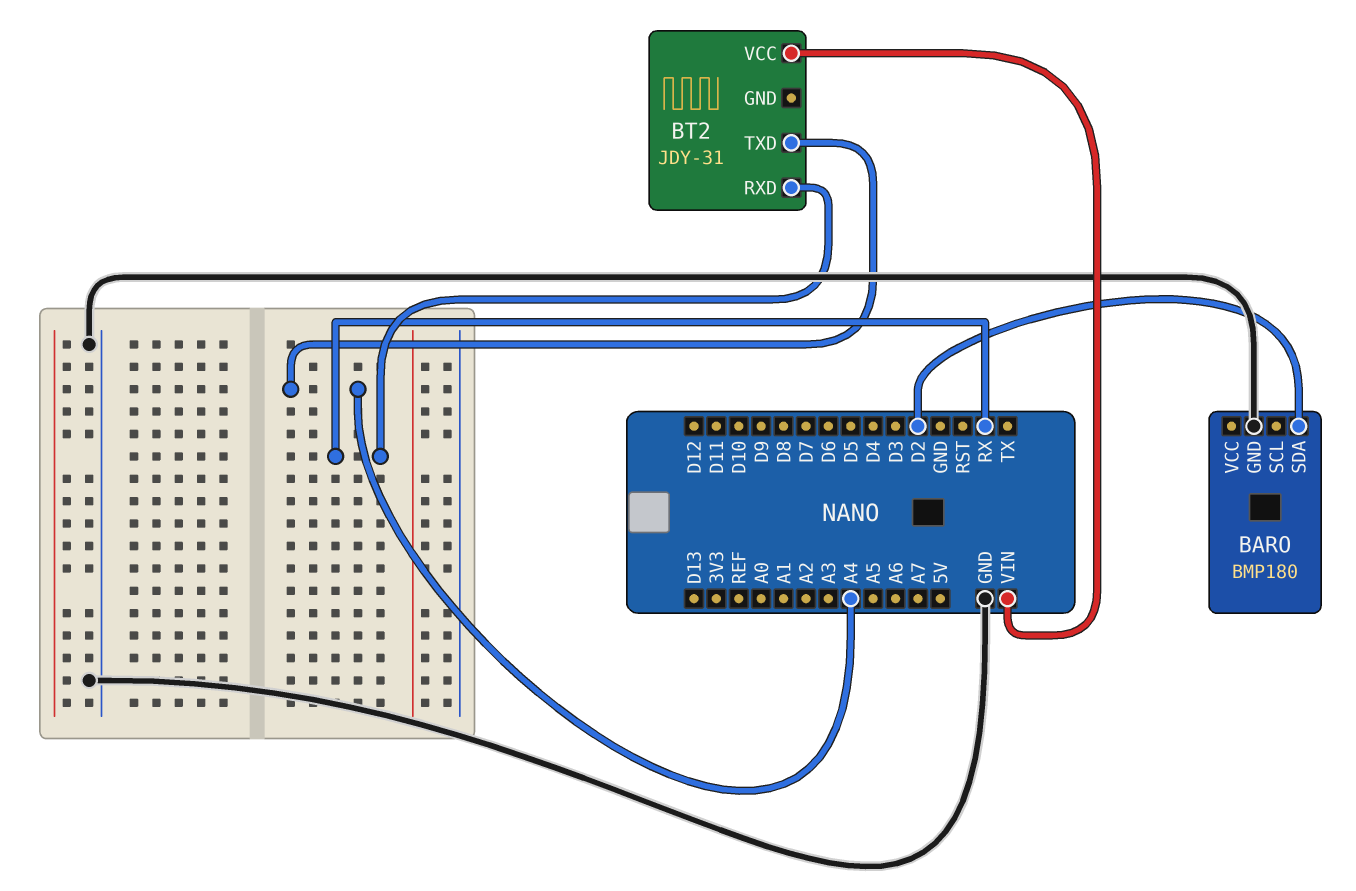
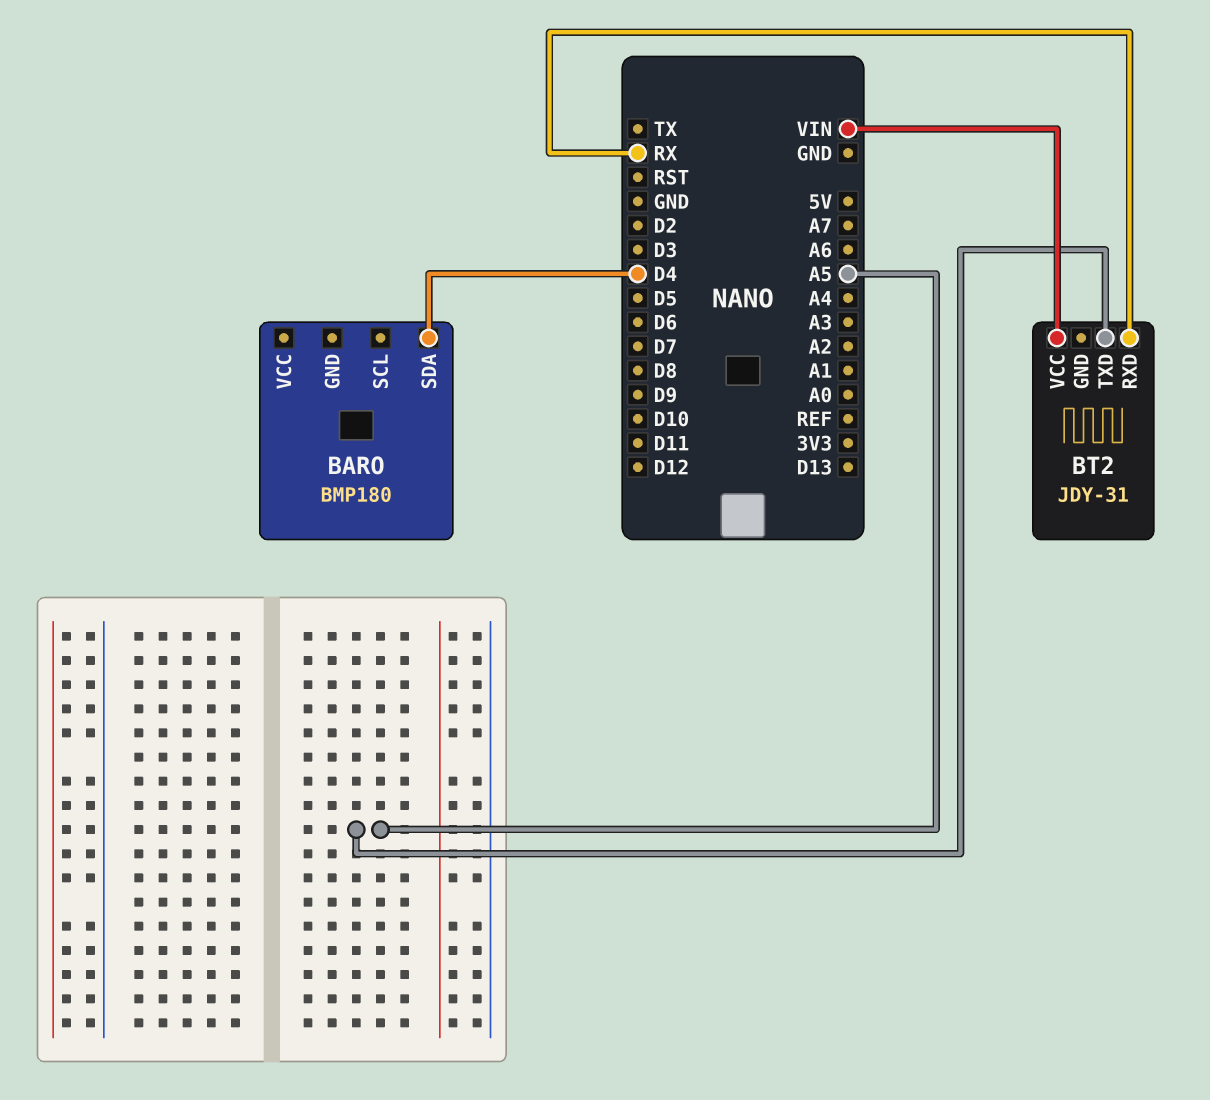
BARO pin GND: GND -> none
BARO pin SDA: D2 -> D4
BT2 pin TXD: A4 -> A5

